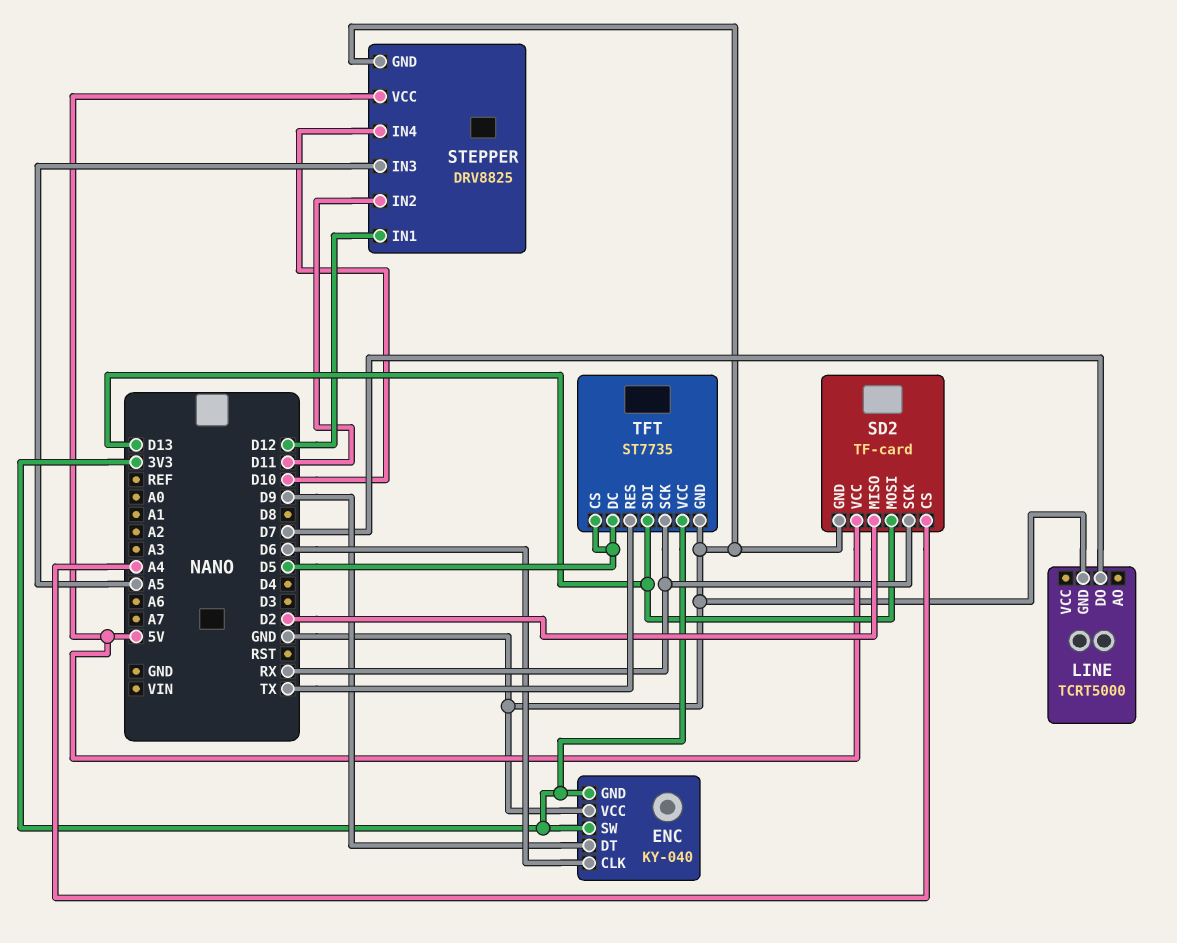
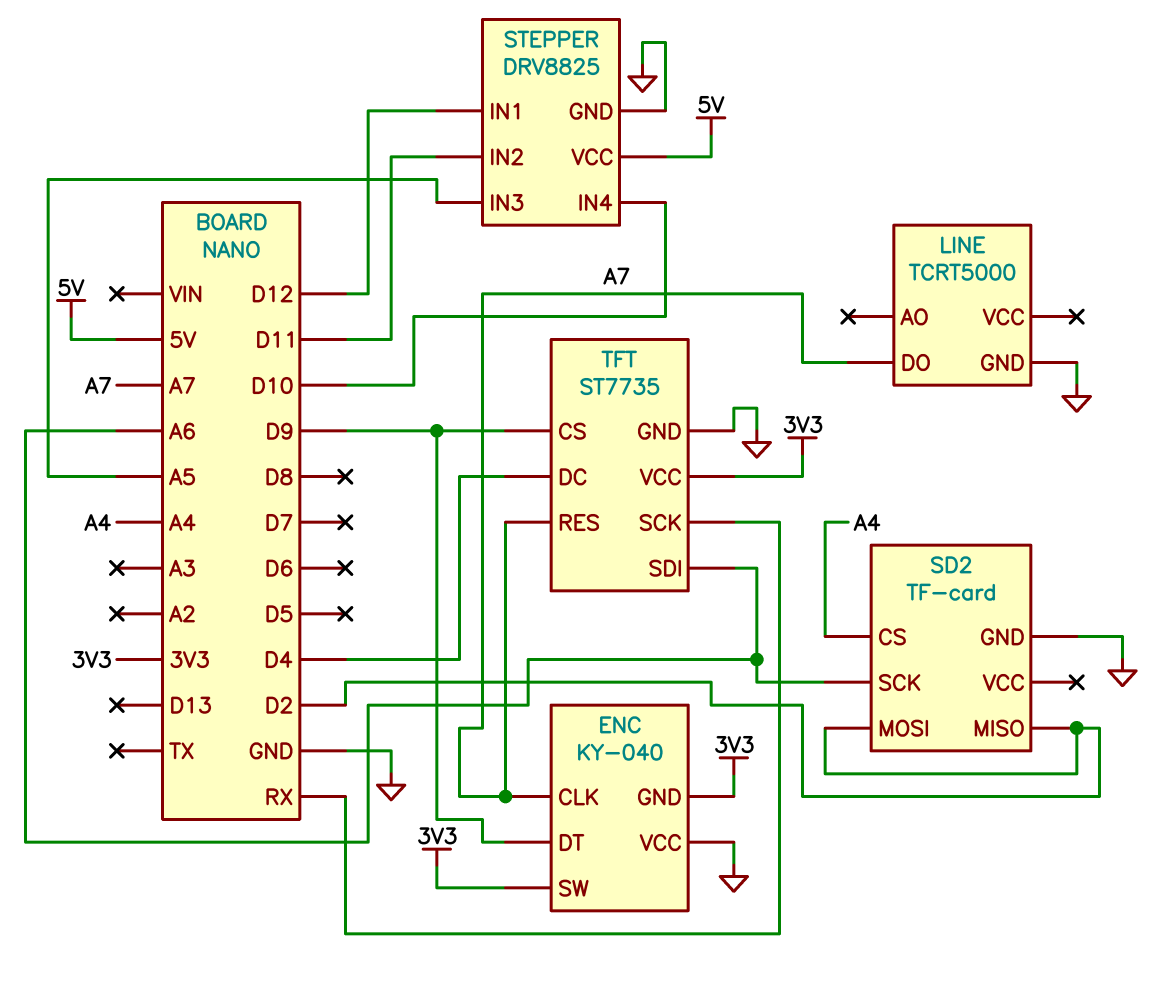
ENC pin CLK: D6 -> A7
LINE pin DO: D7 -> A7
SD2 pin MOSI: D13 -> D2
SD2 pin SCK: RX -> A6
SD2 pin VCC: 5V -> none
TFT pin CS: D5 -> D9
TFT pin DC: D5 -> D4
TFT pin RES: TX -> A7
TFT pin SDI: D13 -> A6

